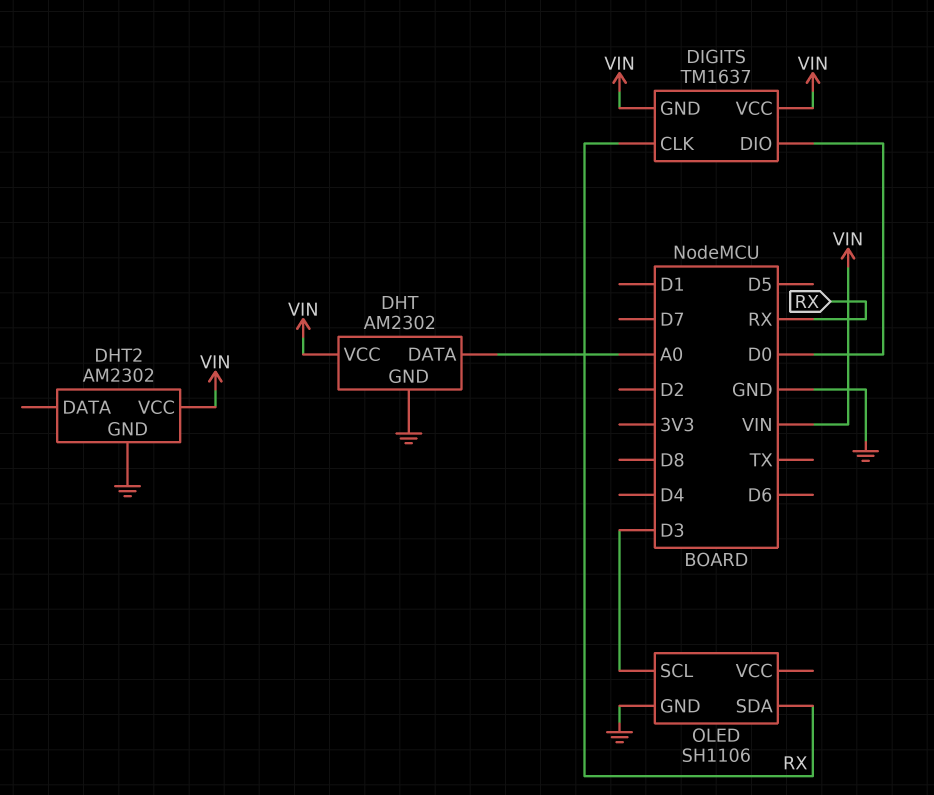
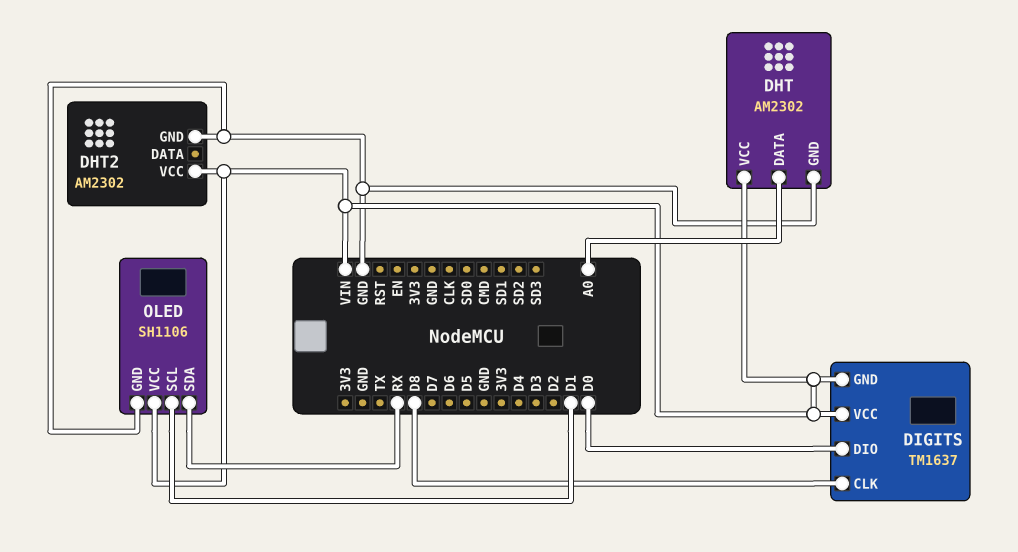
DIGITS pin CLK: RX -> D8
OLED pin SCL: D3 -> D1
OLED pin VCC: none -> VIN

